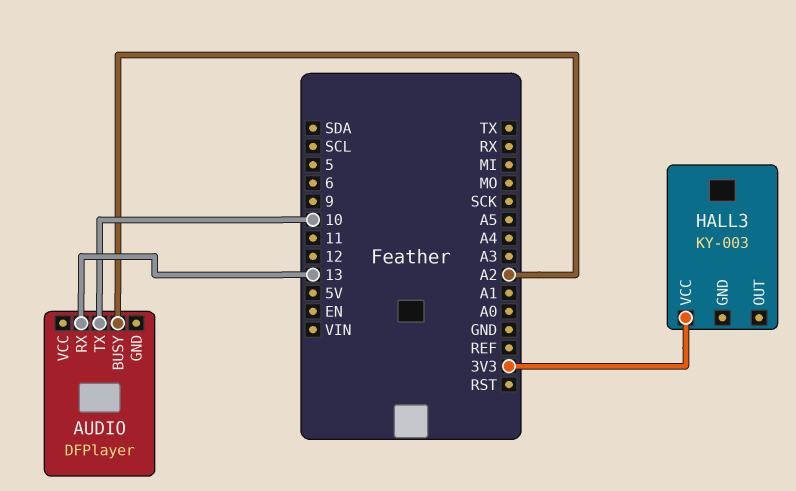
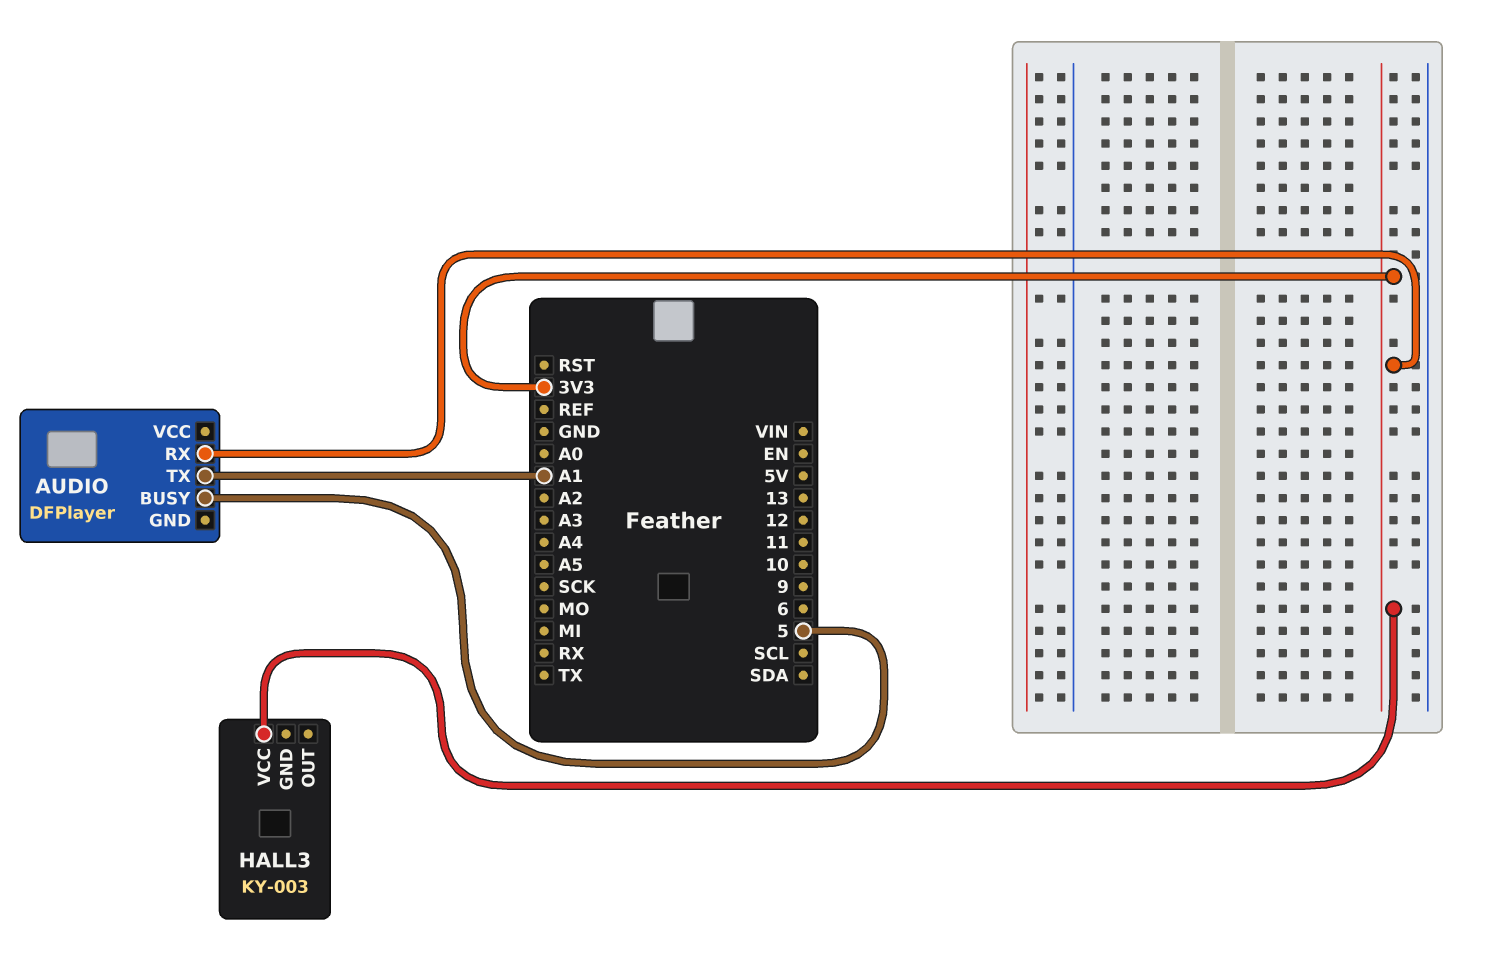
AUDIO pin BUSY: A2 -> 5
AUDIO pin RX: 13 -> 3V3
AUDIO pin TX: 10 -> A1

